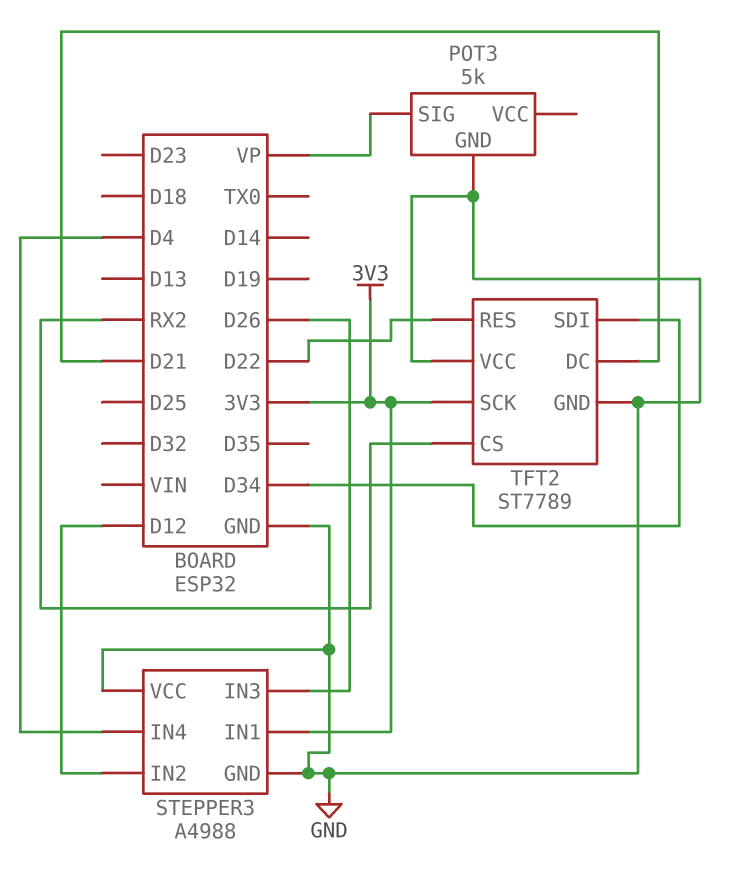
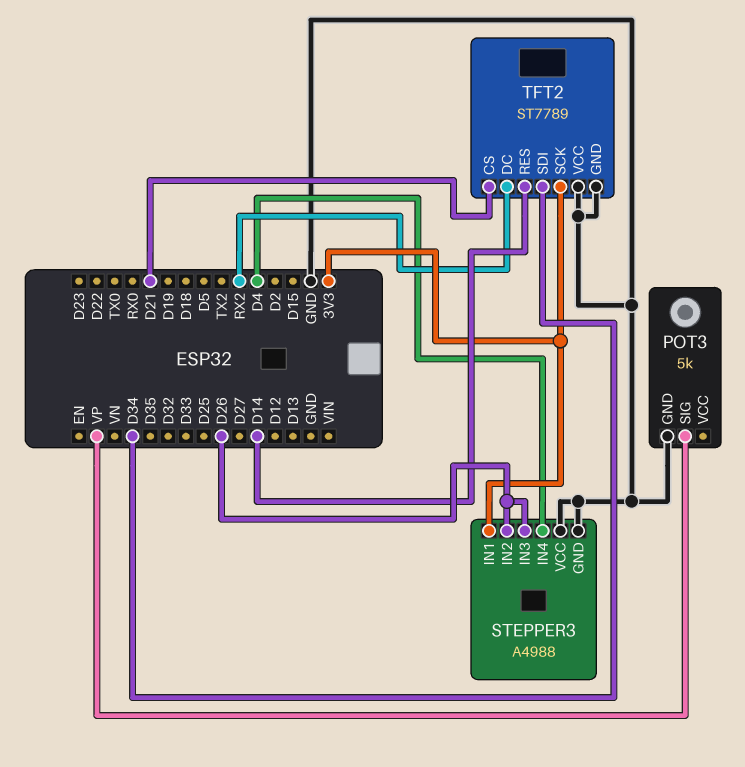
STEPPER3 pin IN2: D12 -> D26
TFT2 pin CS: RX2 -> D21
TFT2 pin DC: D21 -> RX2
TFT2 pin RES: D22 -> D14

